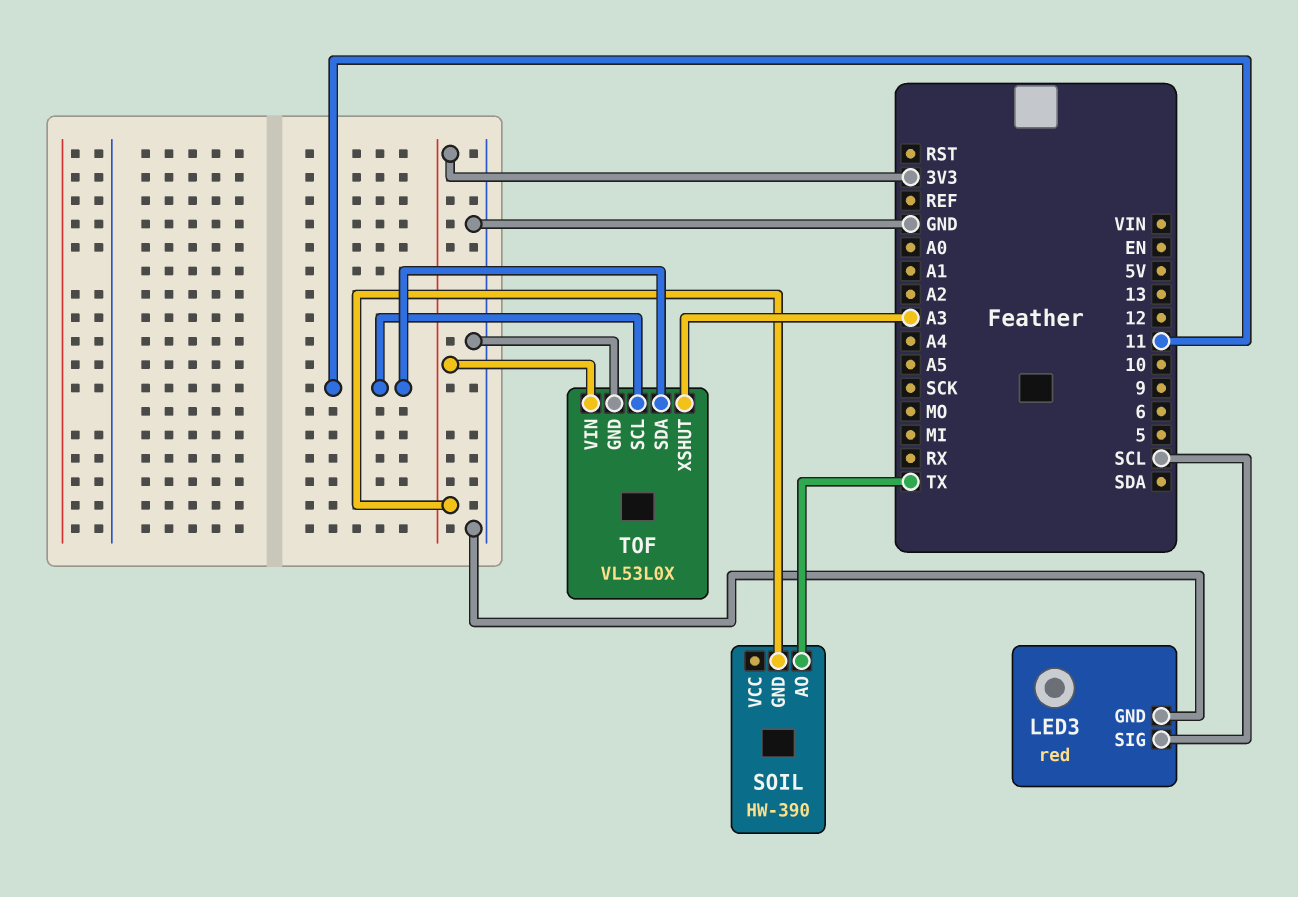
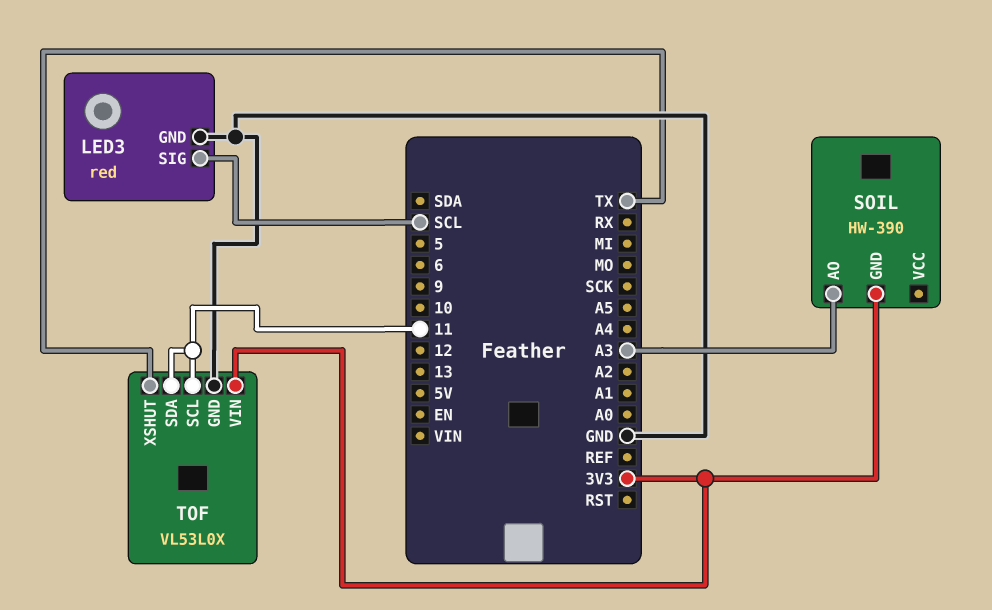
SOIL pin AO: TX -> A3
TOF pin XSHUT: A3 -> TX

